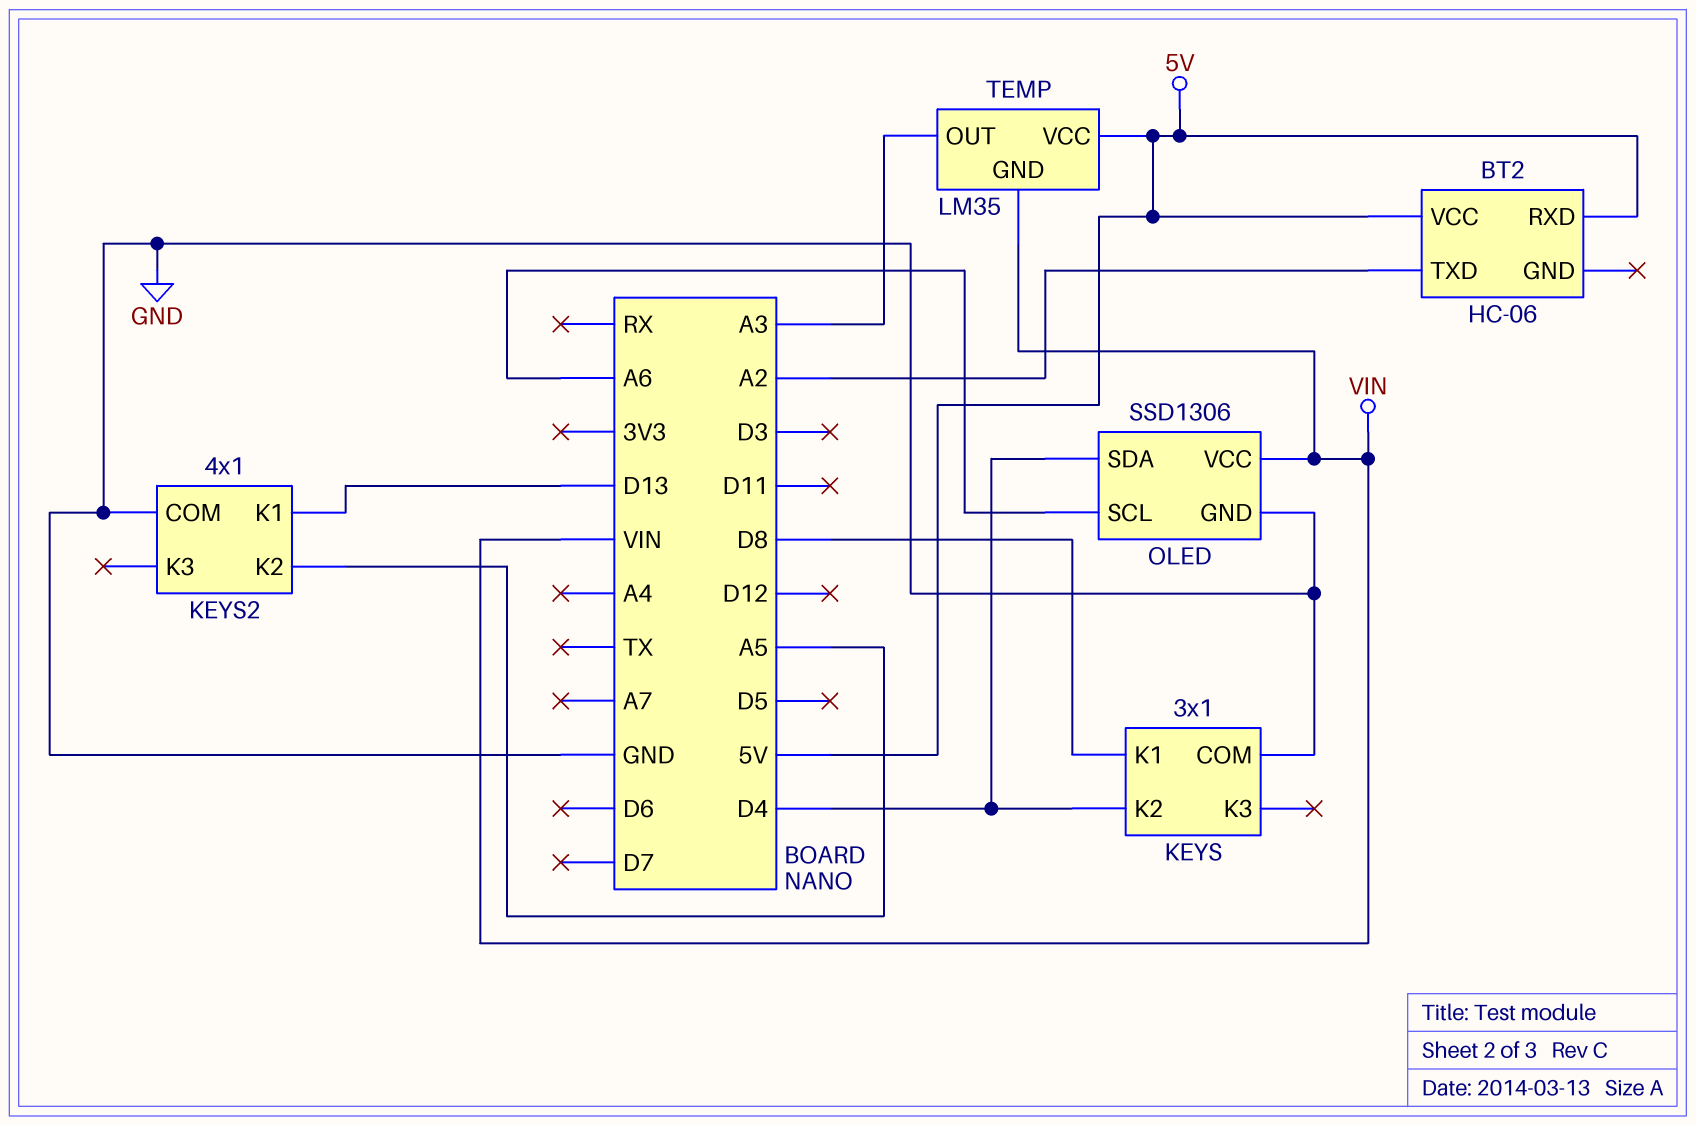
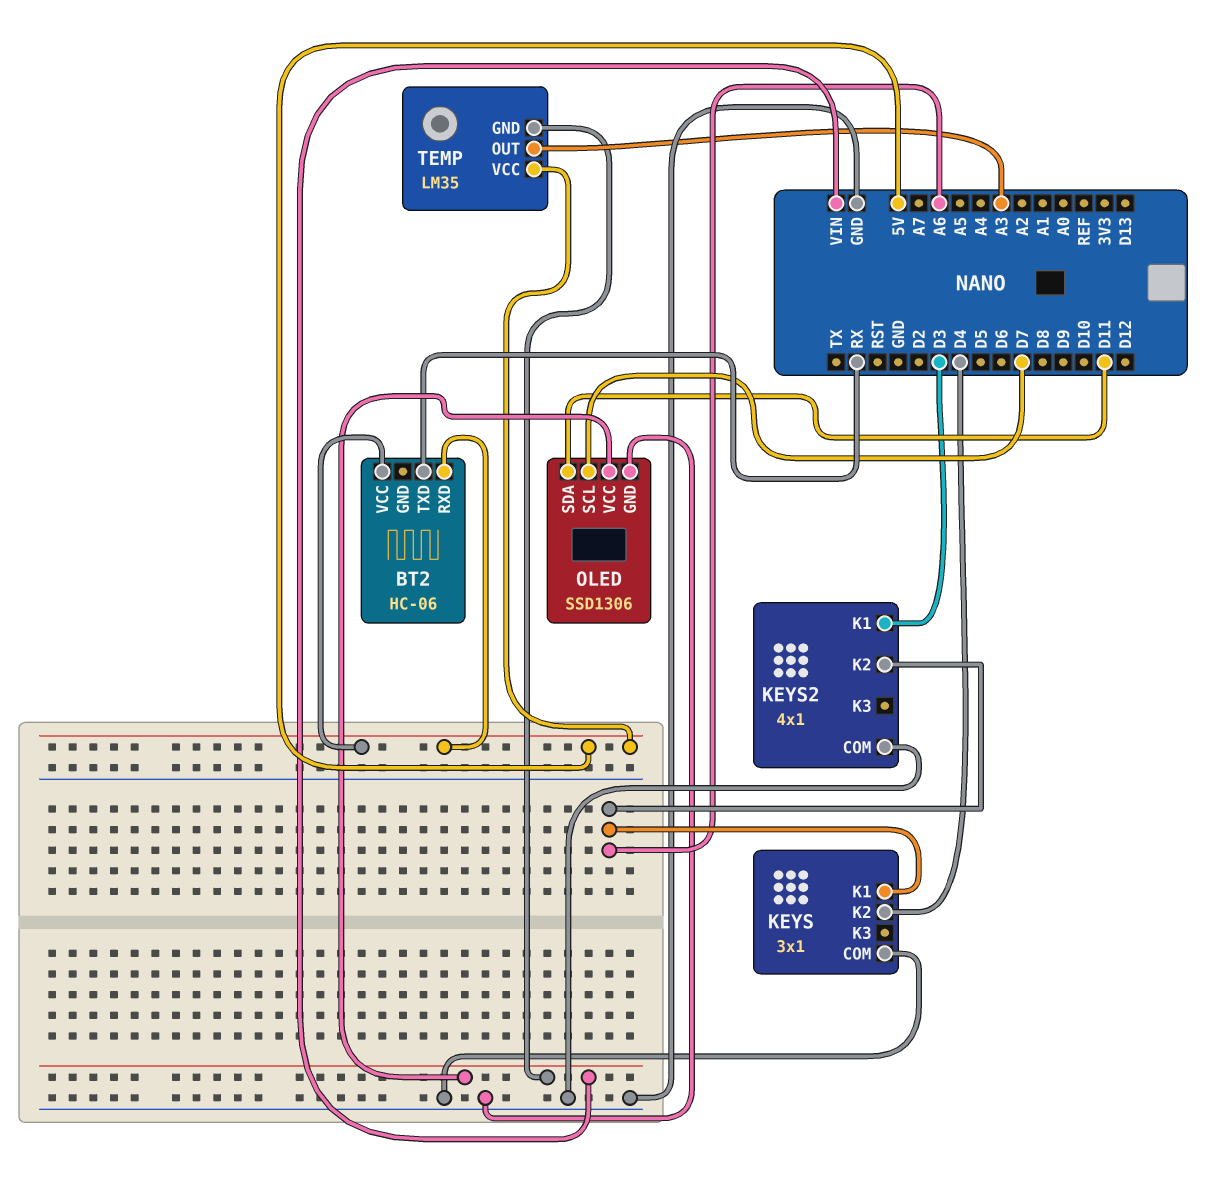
BT2 pin TXD: A2 -> RX
KEYS pin K1: D8 -> A6
KEYS2 pin K1: D13 -> D3
KEYS2 pin K2: A5 -> A6
OLED pin SCL: A6 -> D7
OLED pin SDA: D4 -> D11

